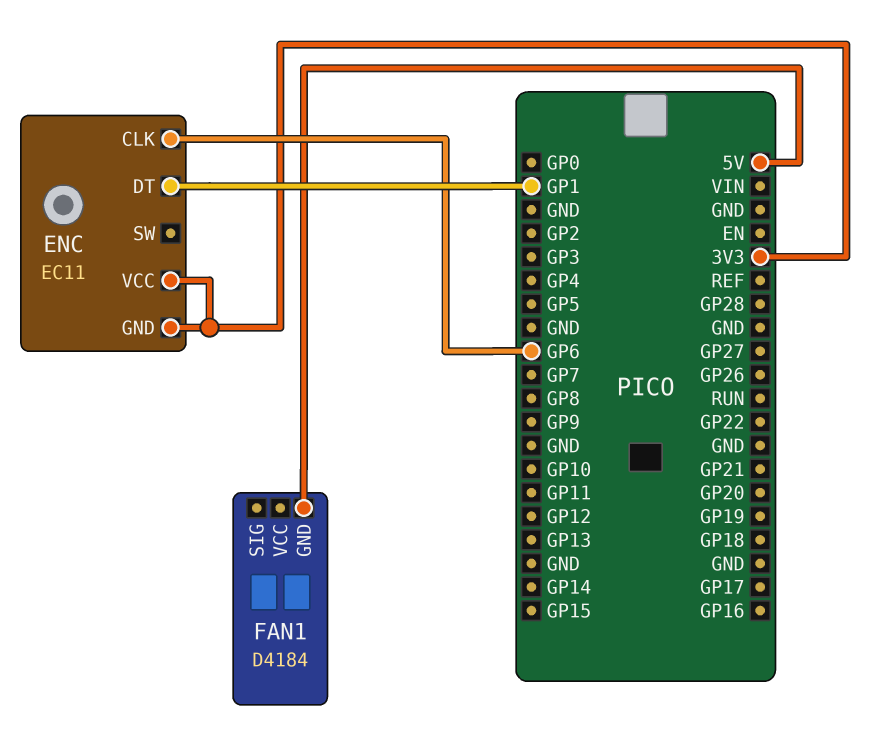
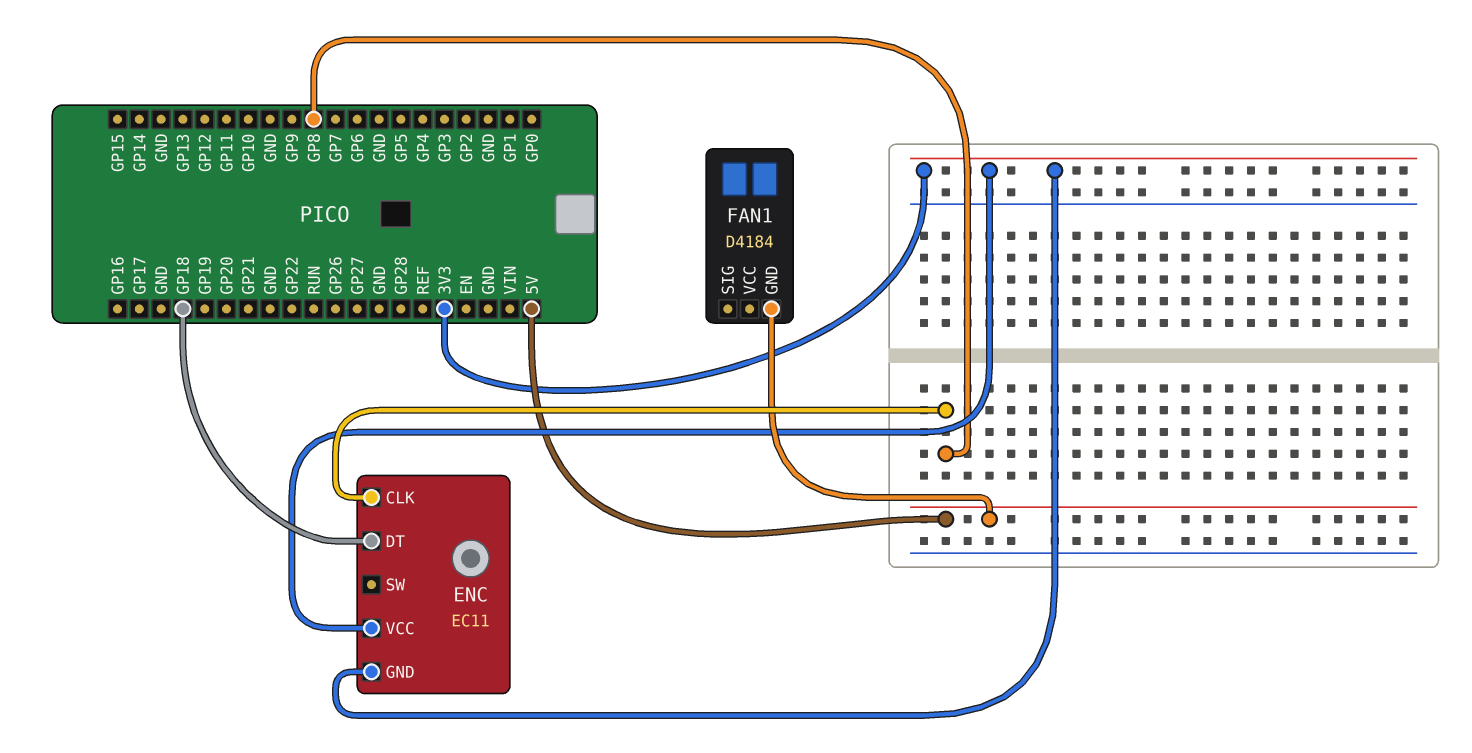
ENC pin CLK: GP6 -> GP8
ENC pin DT: GP1 -> GP18

